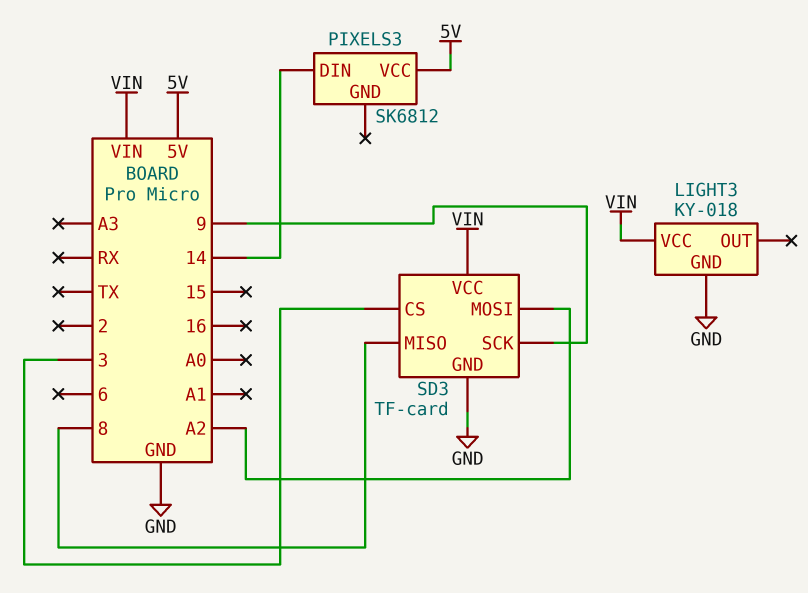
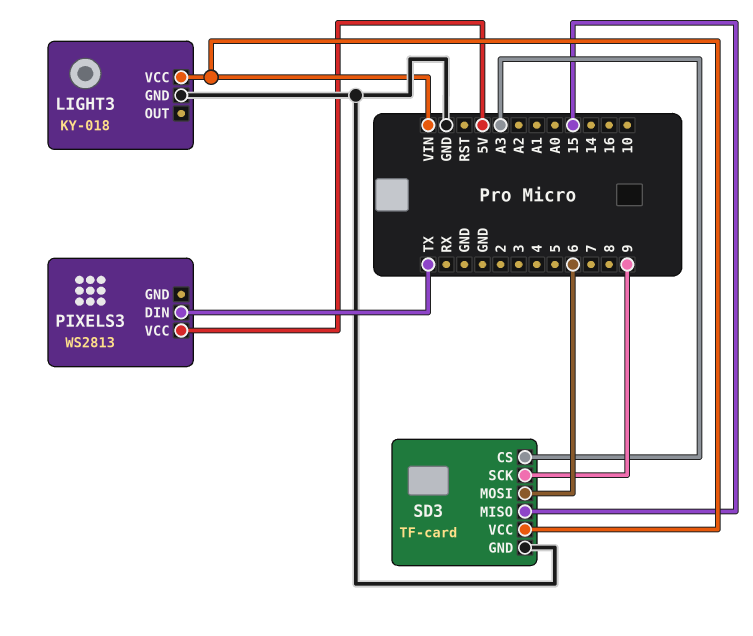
PIXELS3: SK6812 -> WS2813
PIXELS3 pin DIN: 14 -> TX
SD3 pin CS: 3 -> A3
SD3 pin MISO: 8 -> 15
SD3 pin MOSI: A2 -> 6

